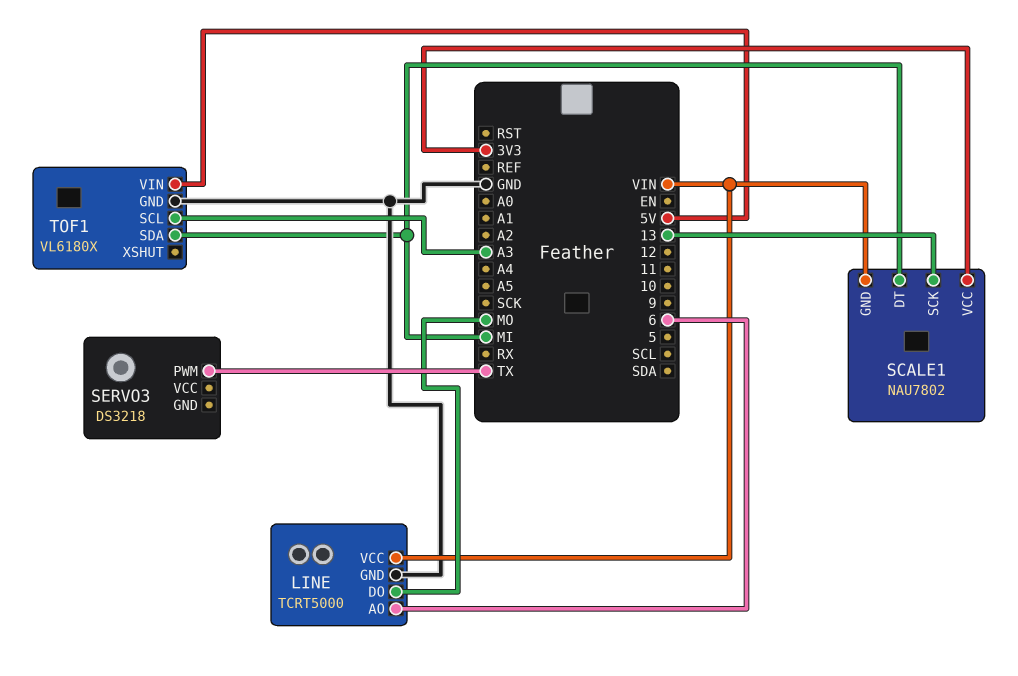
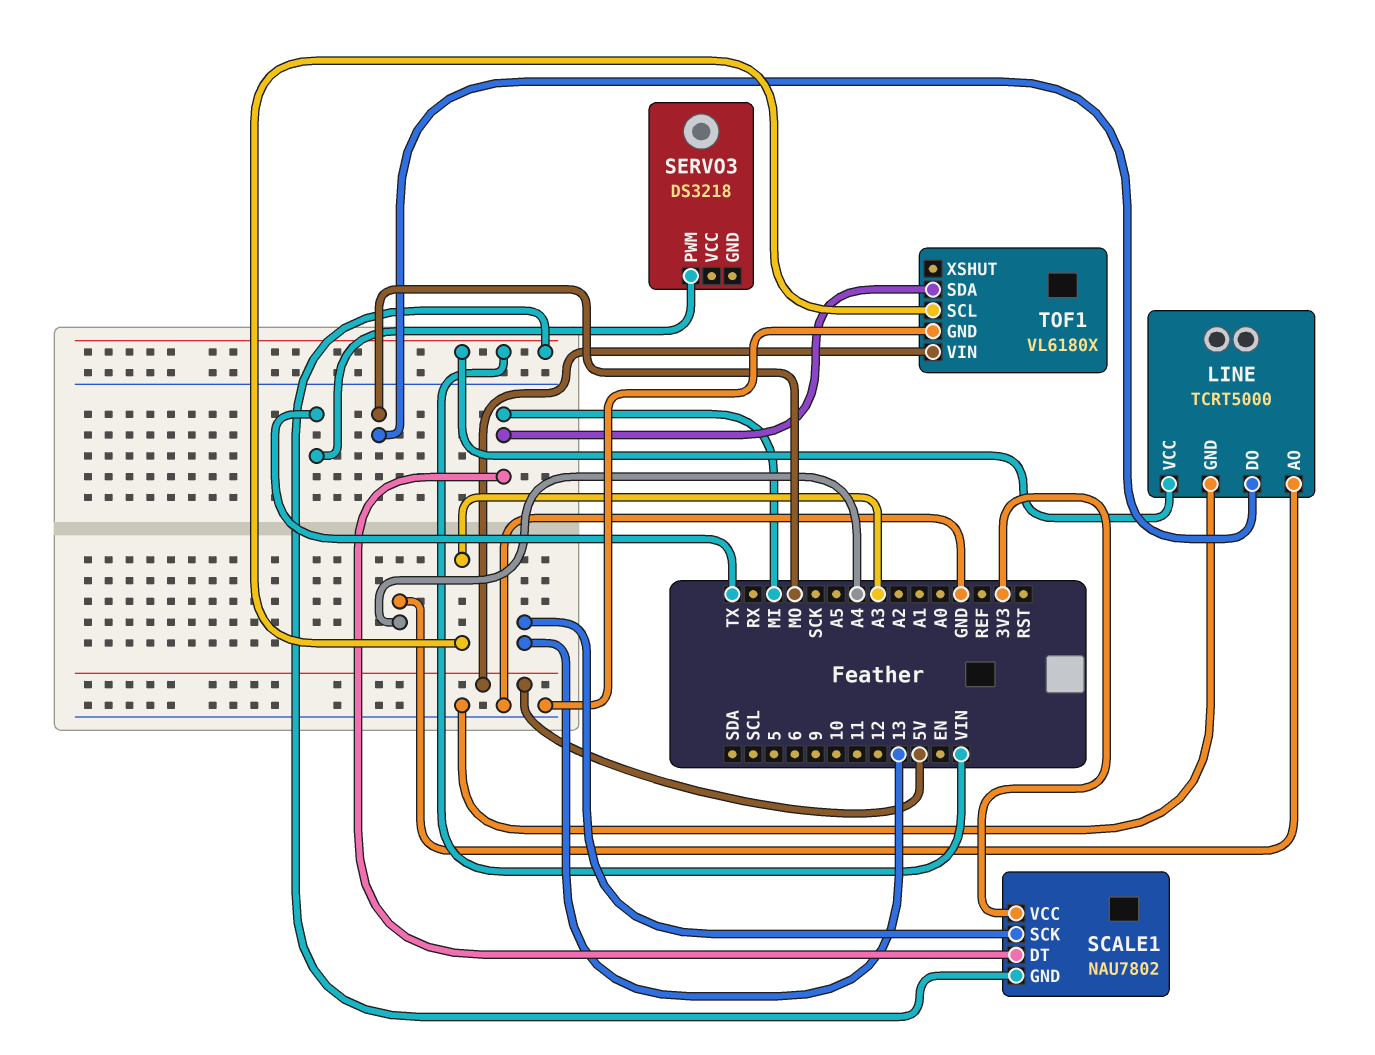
LINE pin AO: 6 -> A4

